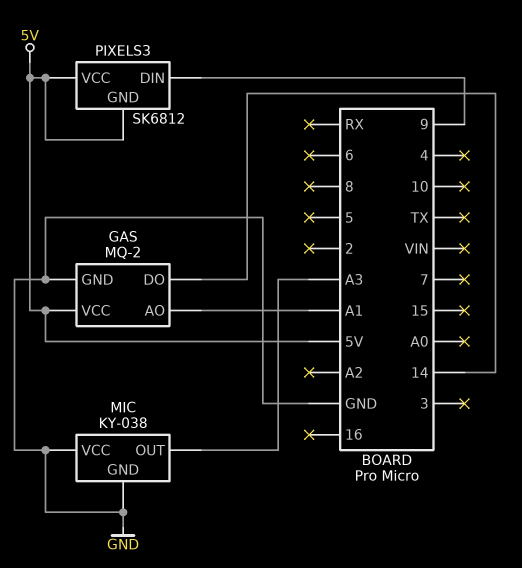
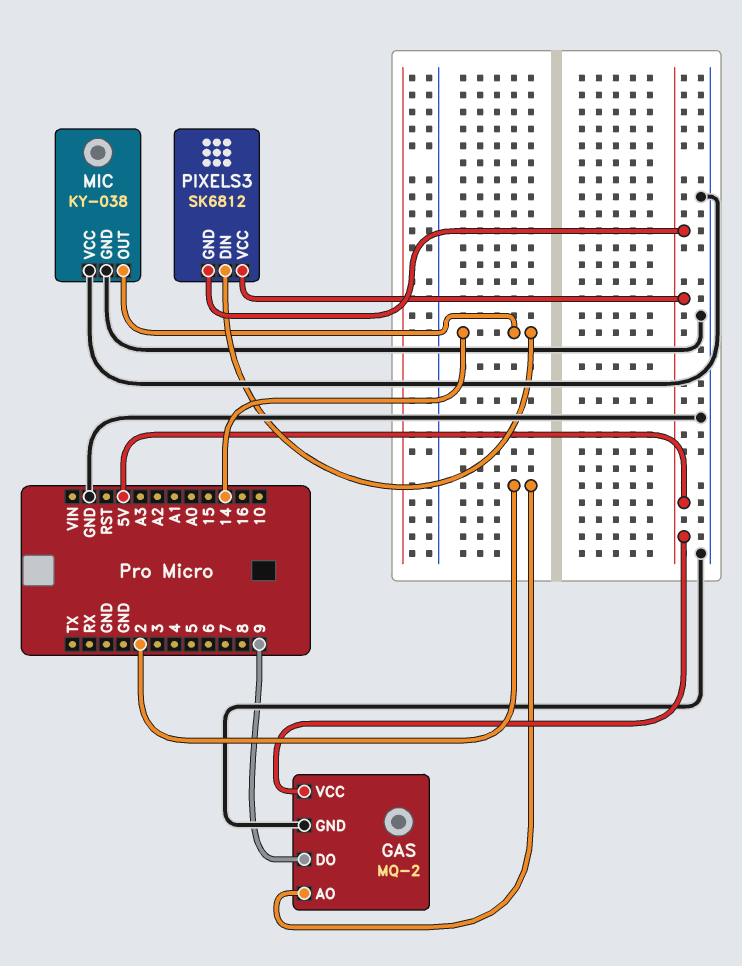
GAS pin AO: A1 -> 2
GAS pin DO: 14 -> 9
MIC pin OUT: A3 -> 14
PIXELS3 pin DIN: 9 -> 14

